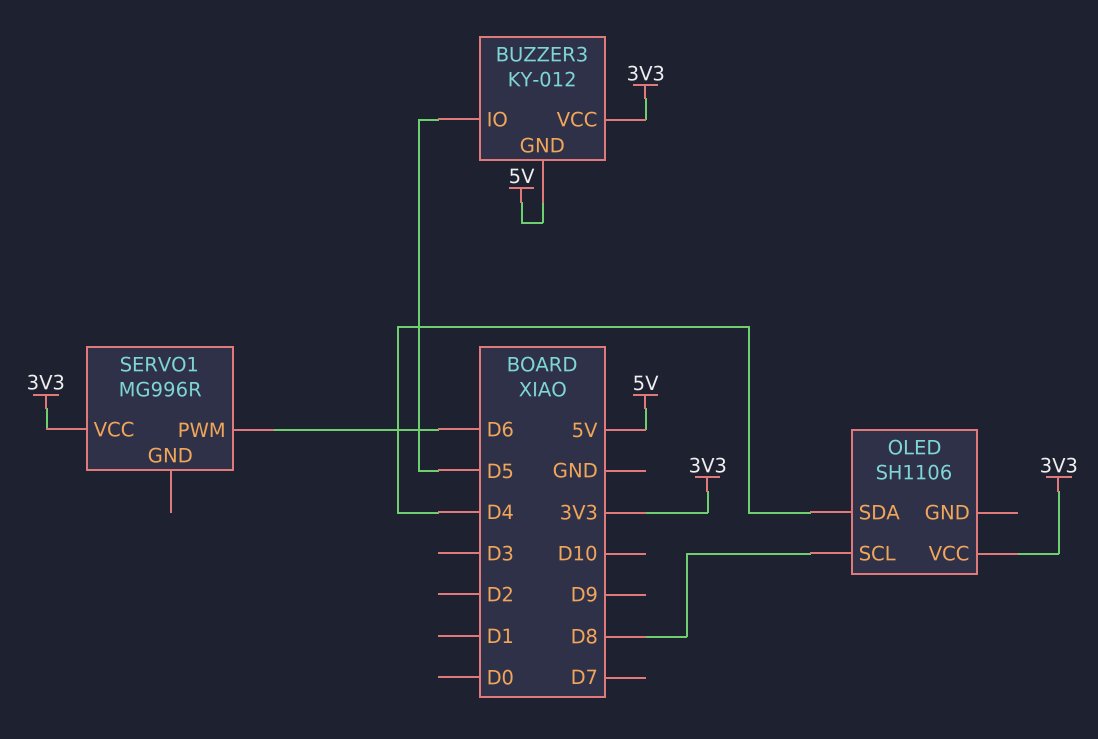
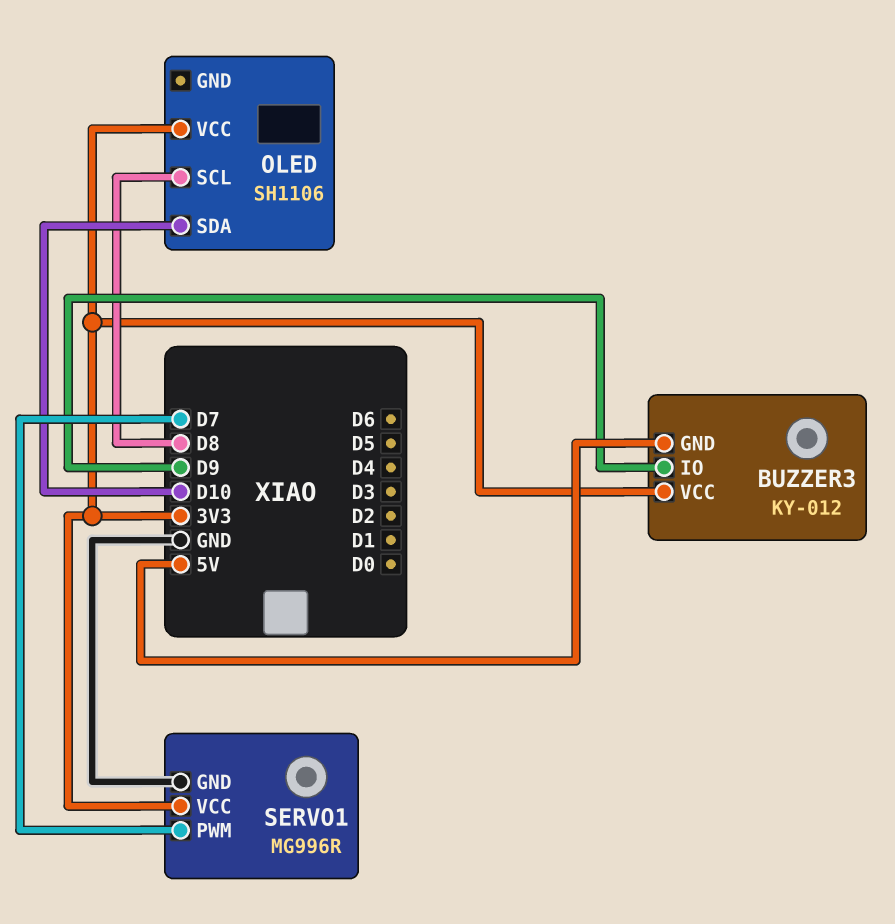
BUZZER3 pin IO: D5 -> D9
OLED pin SDA: D4 -> D10
SERVO1 pin GND: none -> GND
SERVO1 pin PWM: D6 -> D7

